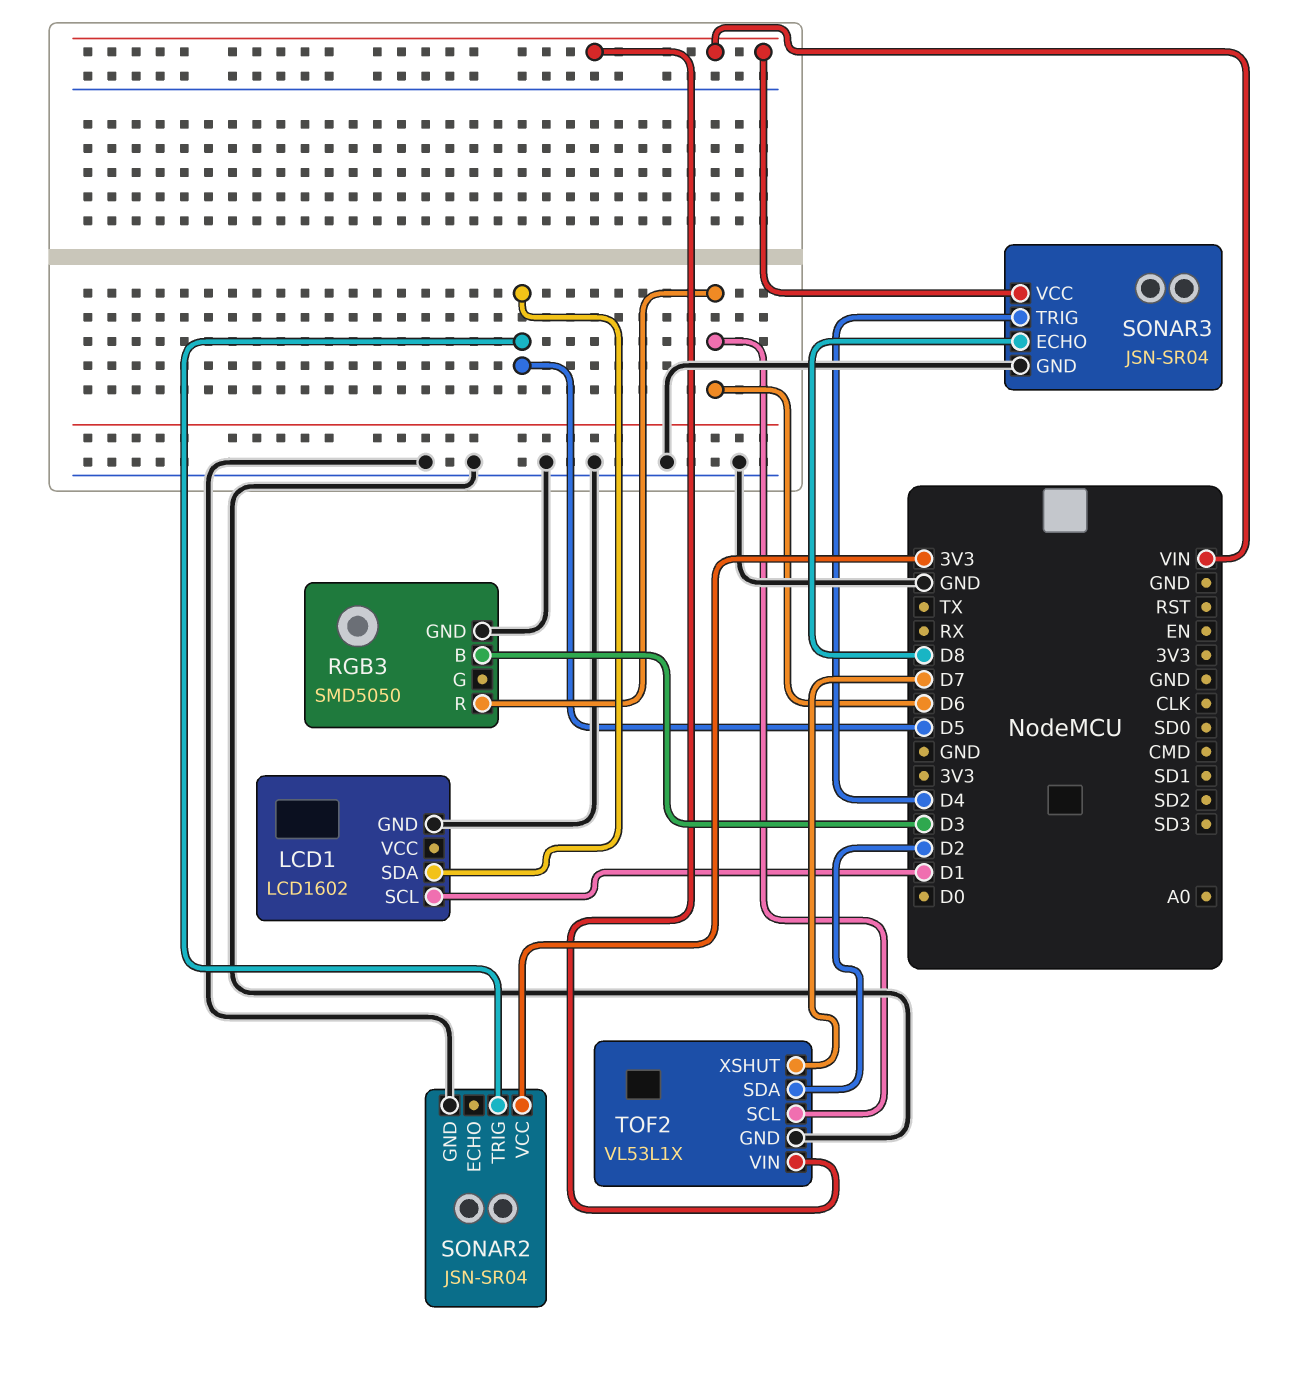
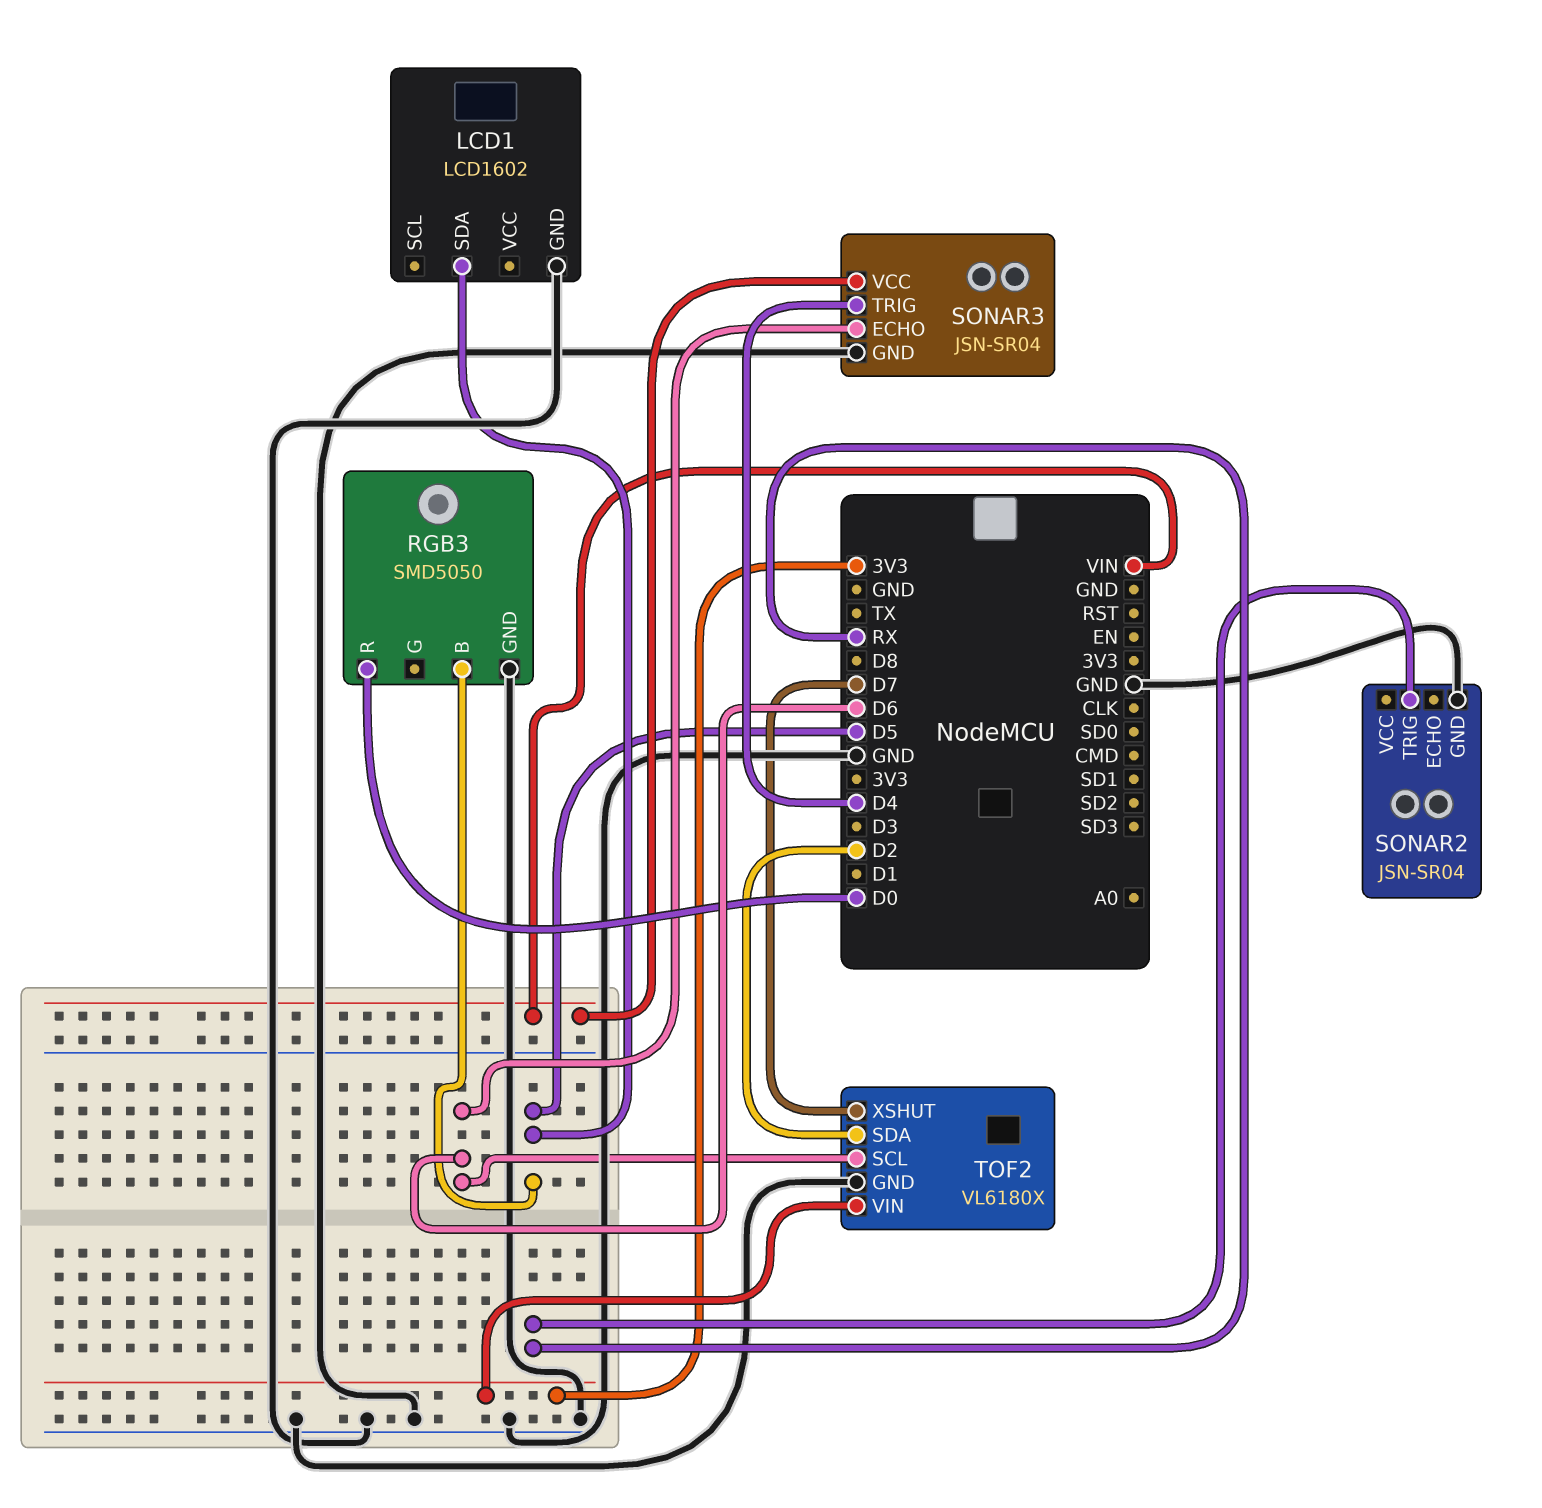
LCD1 pin SCL: D1 -> none
RGB3 pin B: D3 -> D5
RGB3 pin R: D6 -> D0
SONAR2 pin TRIG: D5 -> RX
SONAR2 pin VCC: 3V3 -> none
SONAR3 pin ECHO: D8 -> D6
TOF2: VL53L1X -> VL6180X
TOF2 pin VIN: VIN -> 3V3

